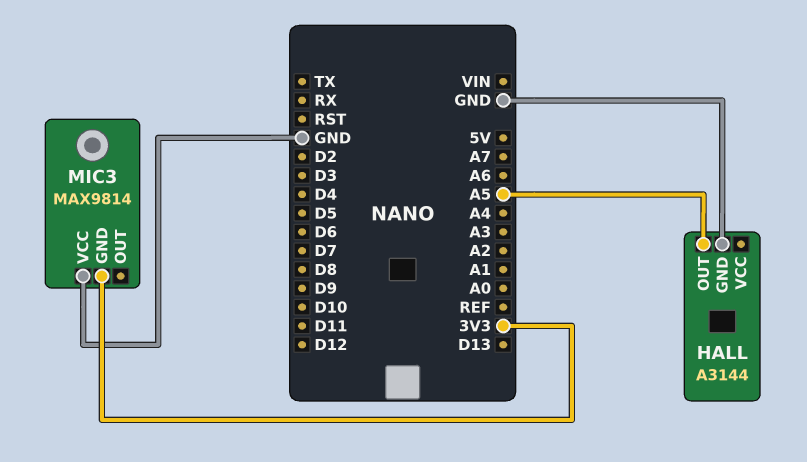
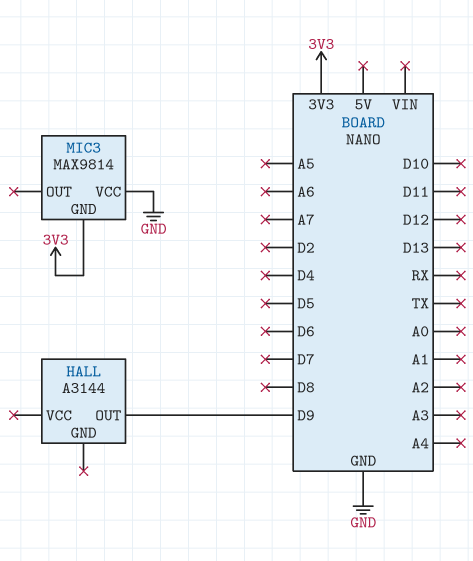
HALL pin GND: GND -> none
HALL pin OUT: A5 -> D9

